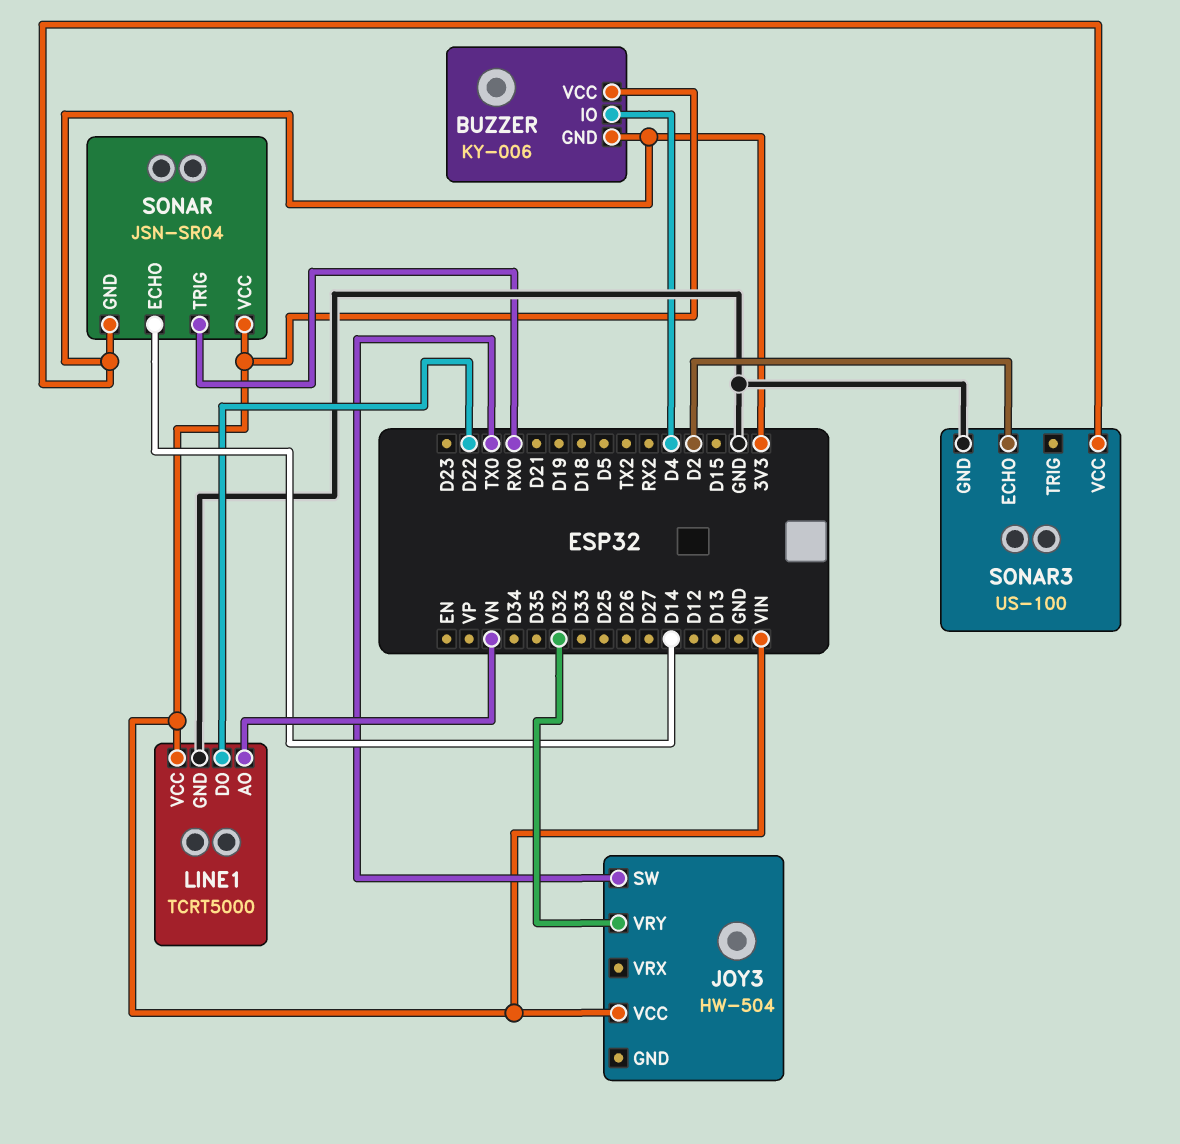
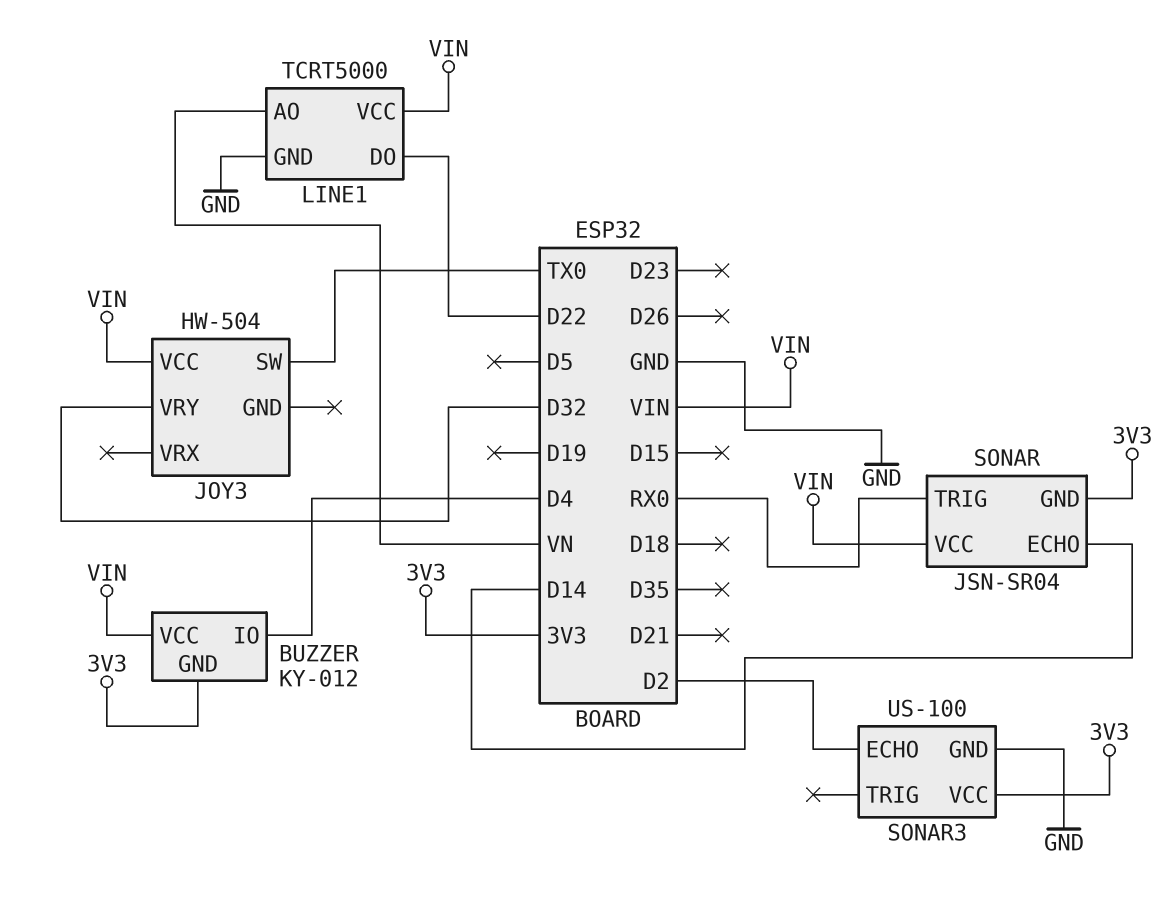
BUZZER: KY-006 -> KY-012

